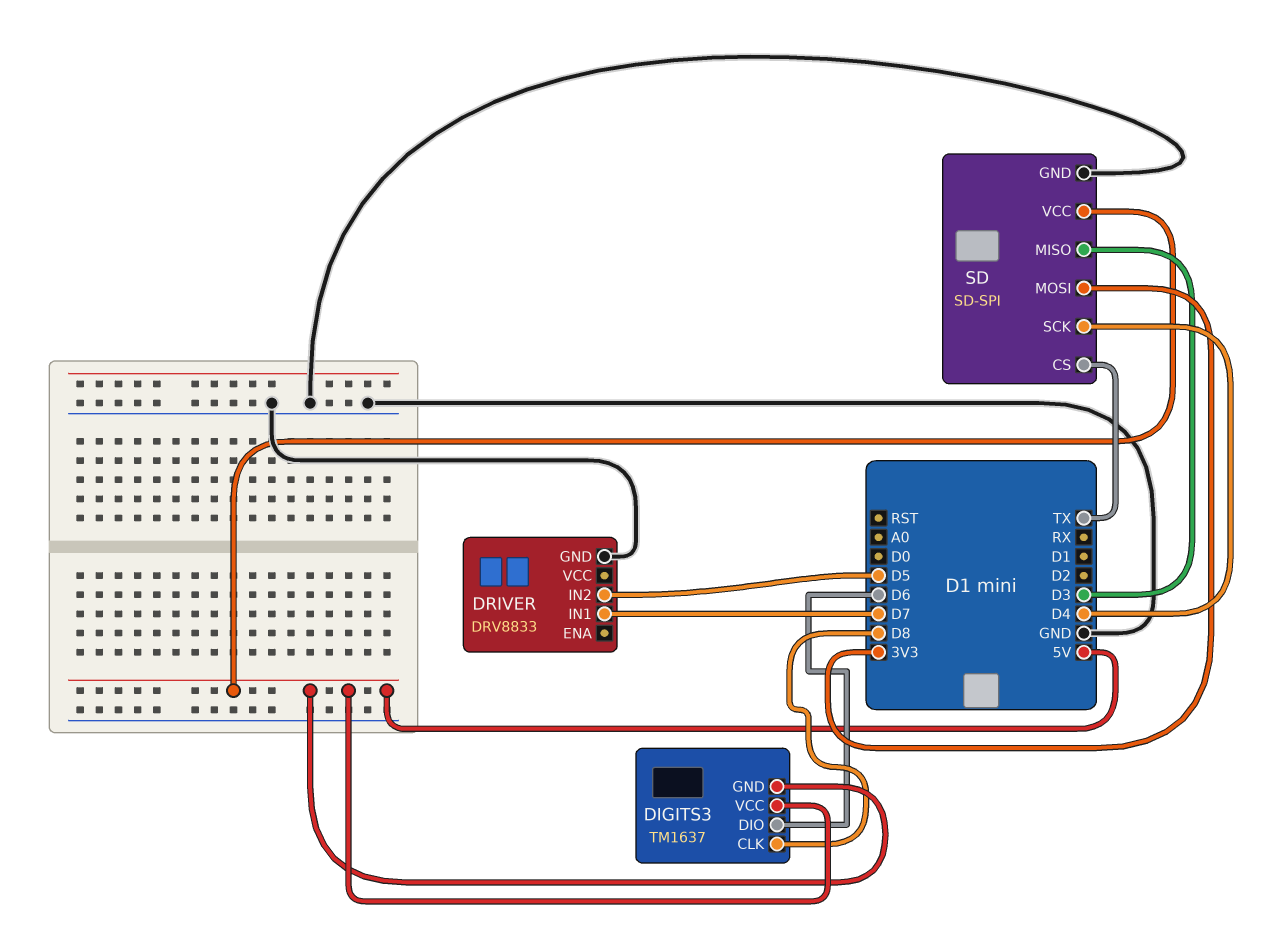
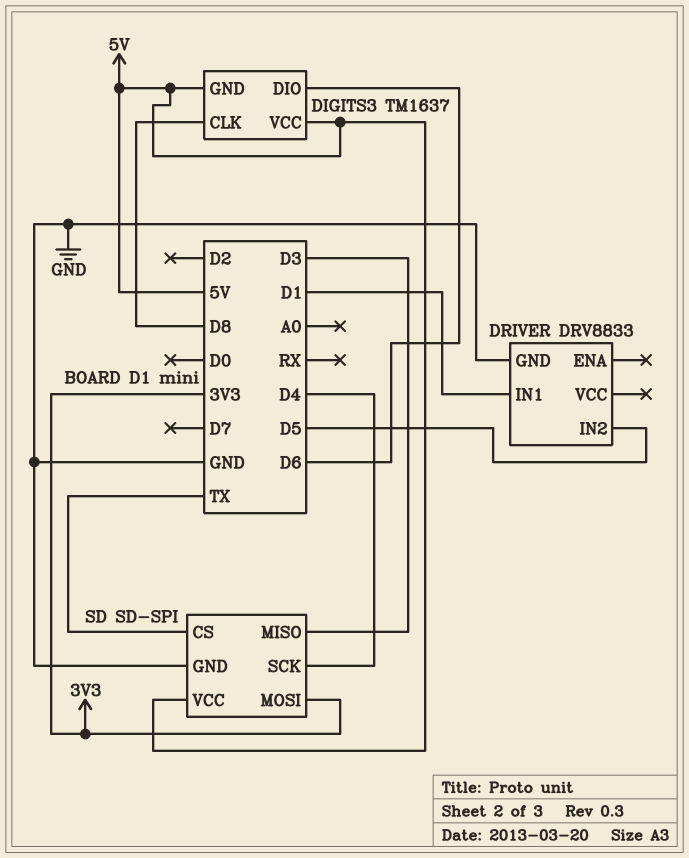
DRIVER pin IN1: D7 -> D1

